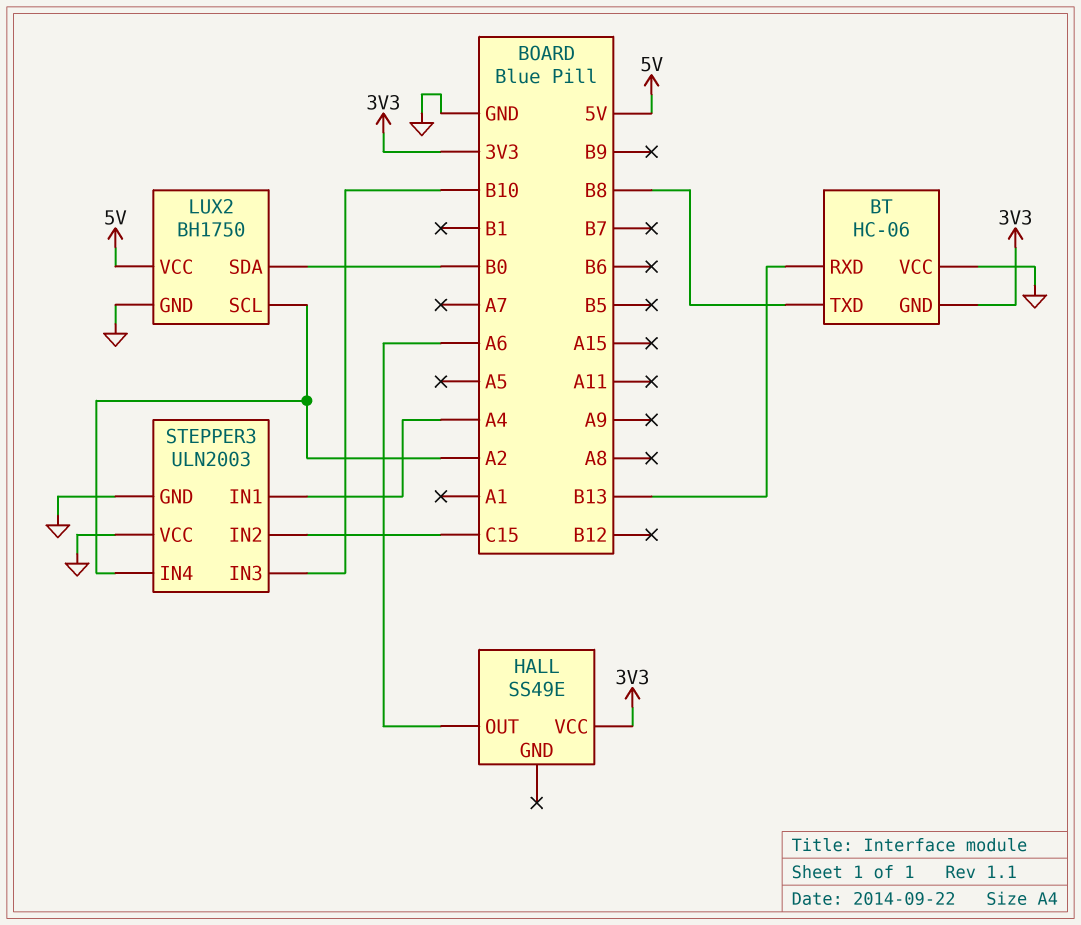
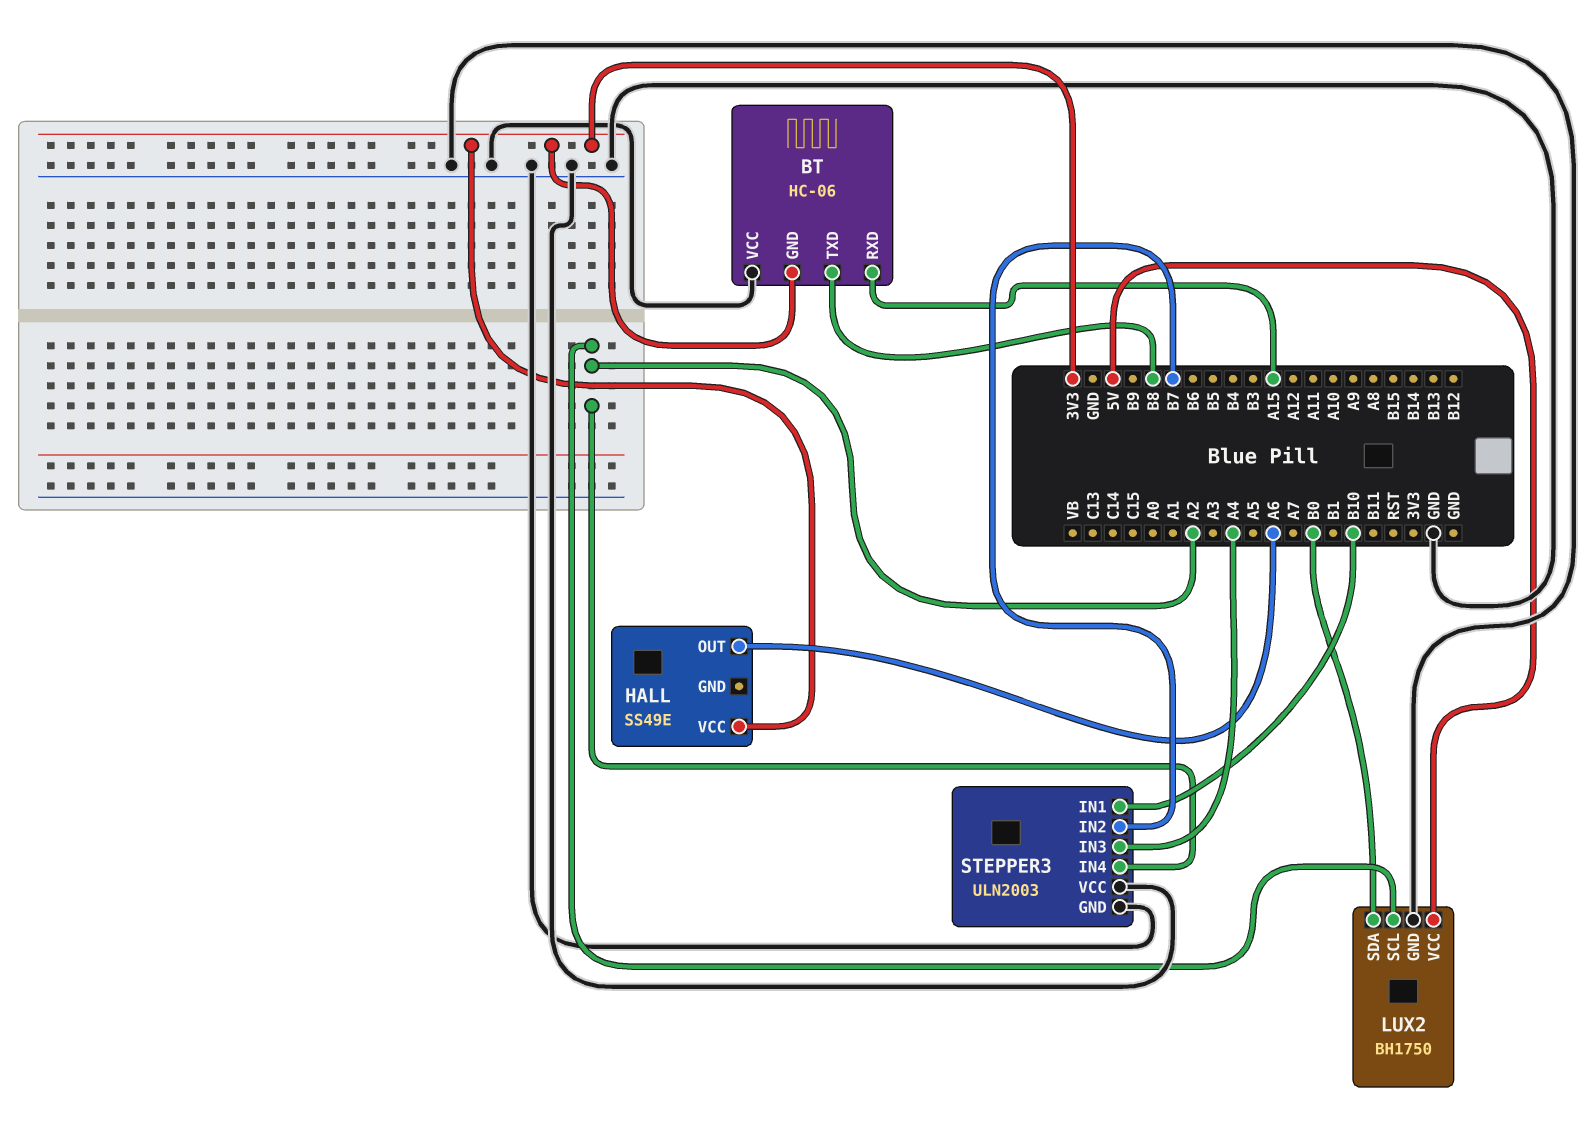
BT pin RXD: B13 -> A15
STEPPER3 pin IN1: A4 -> B10
STEPPER3 pin IN2: C15 -> B7
STEPPER3 pin IN3: B10 -> A4

